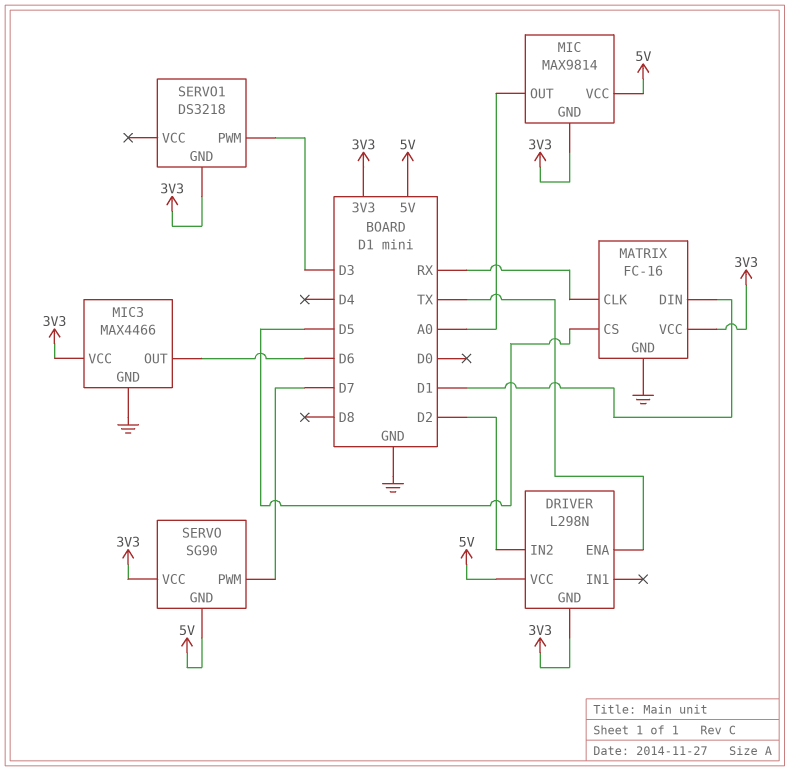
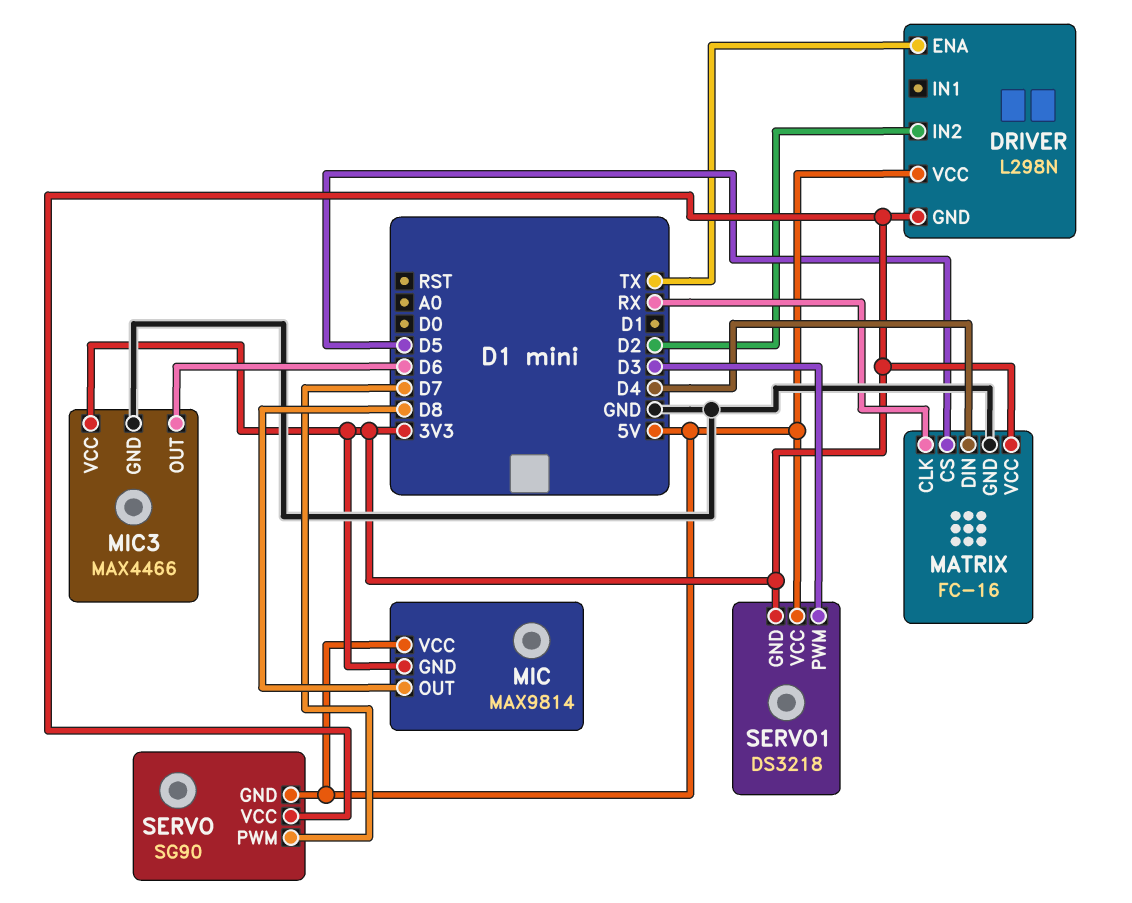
MATRIX pin DIN: D1 -> D4
MIC pin OUT: A0 -> D8
SERVO1 pin VCC: none -> 5V

